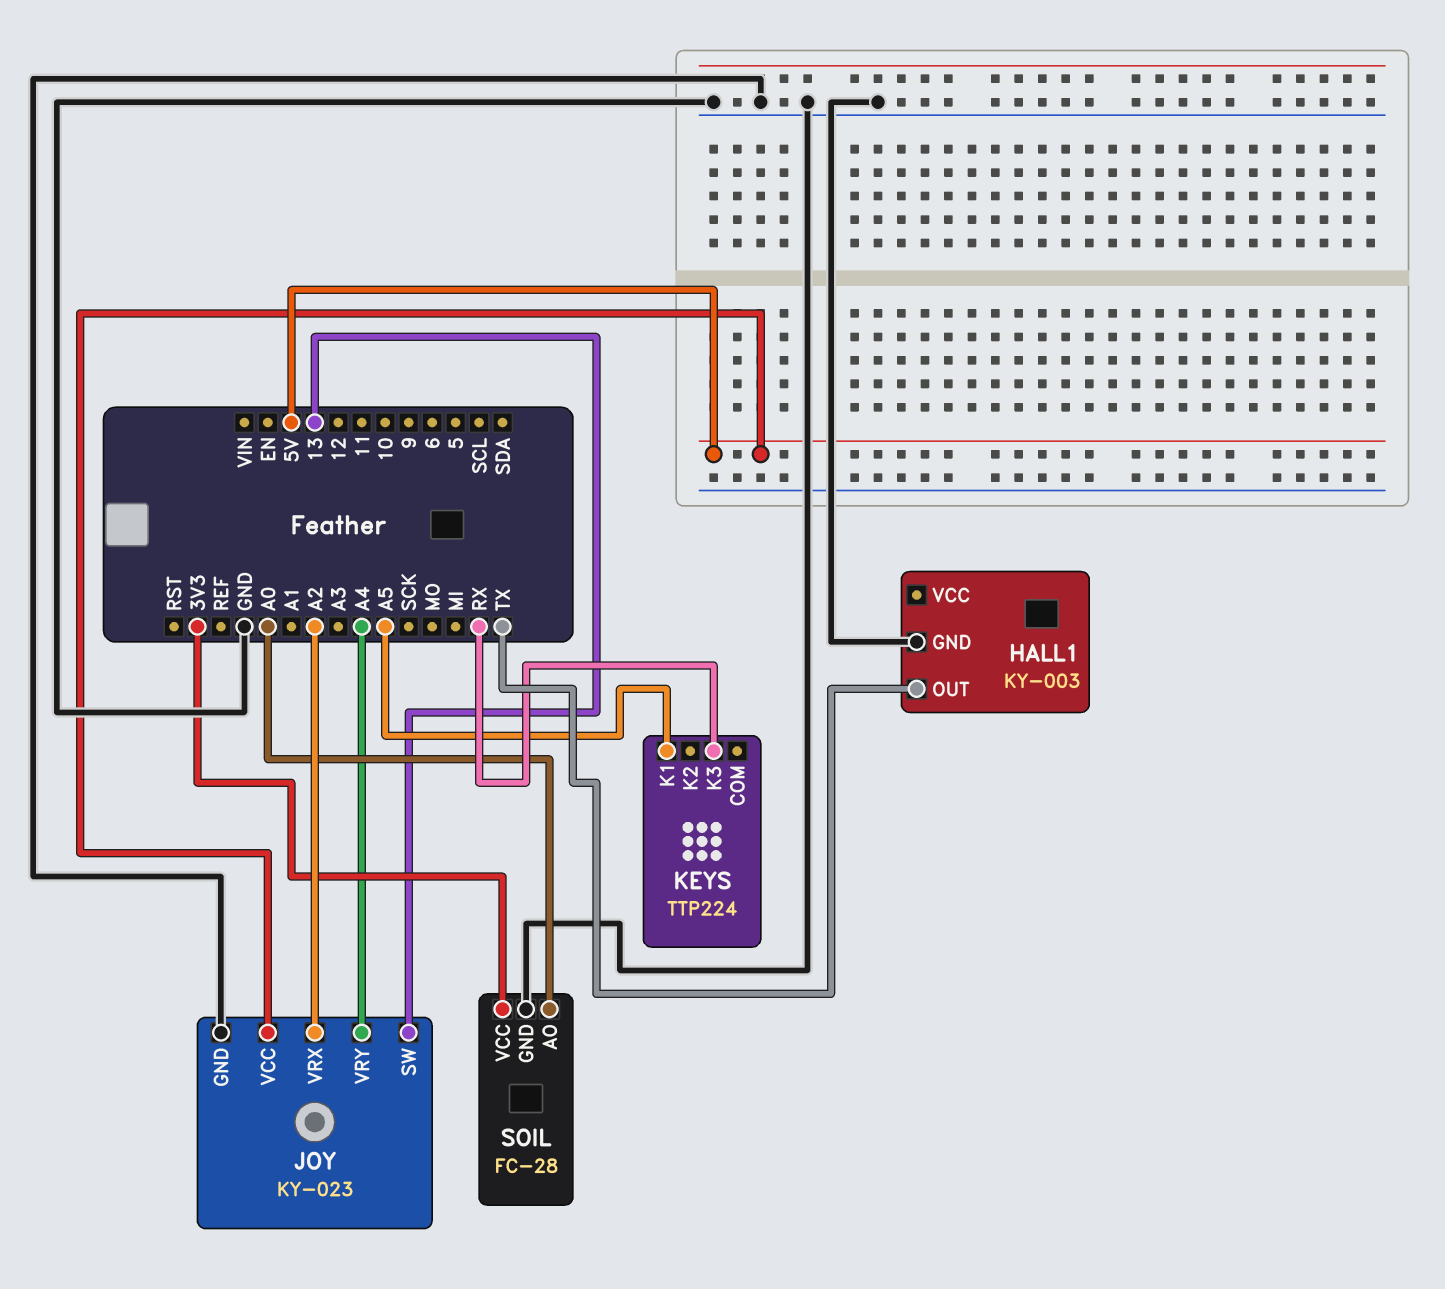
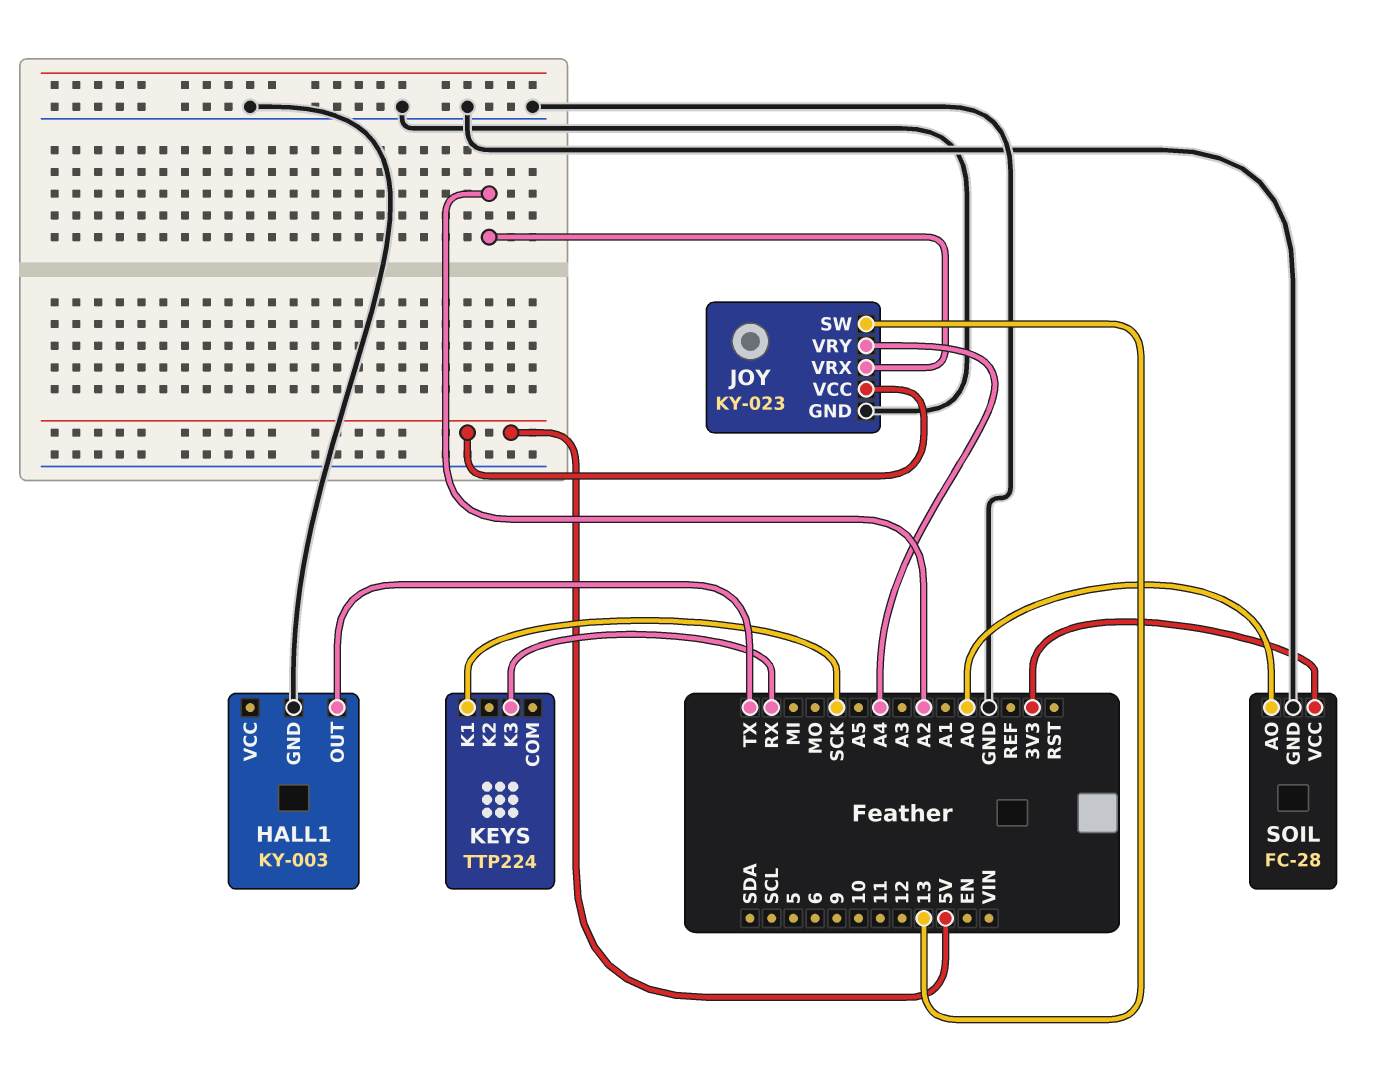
KEYS pin K1: A5 -> SCK

